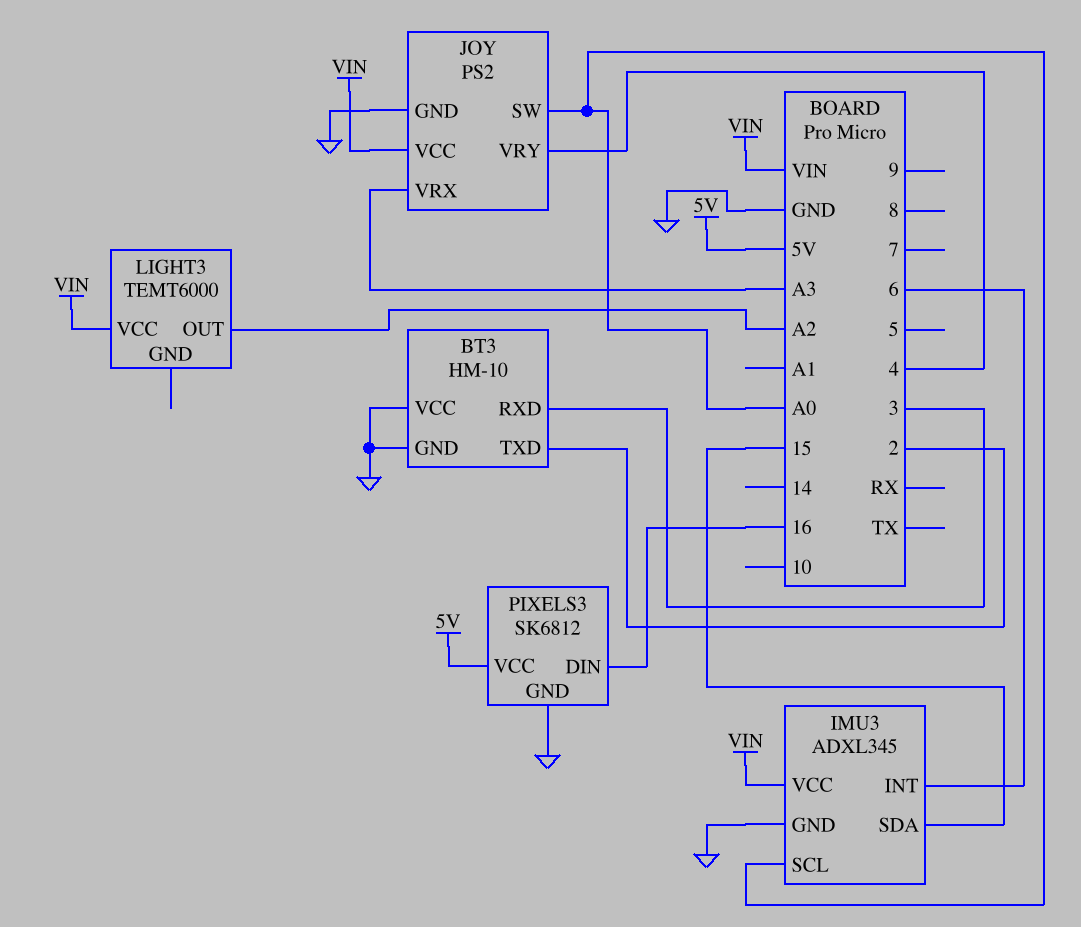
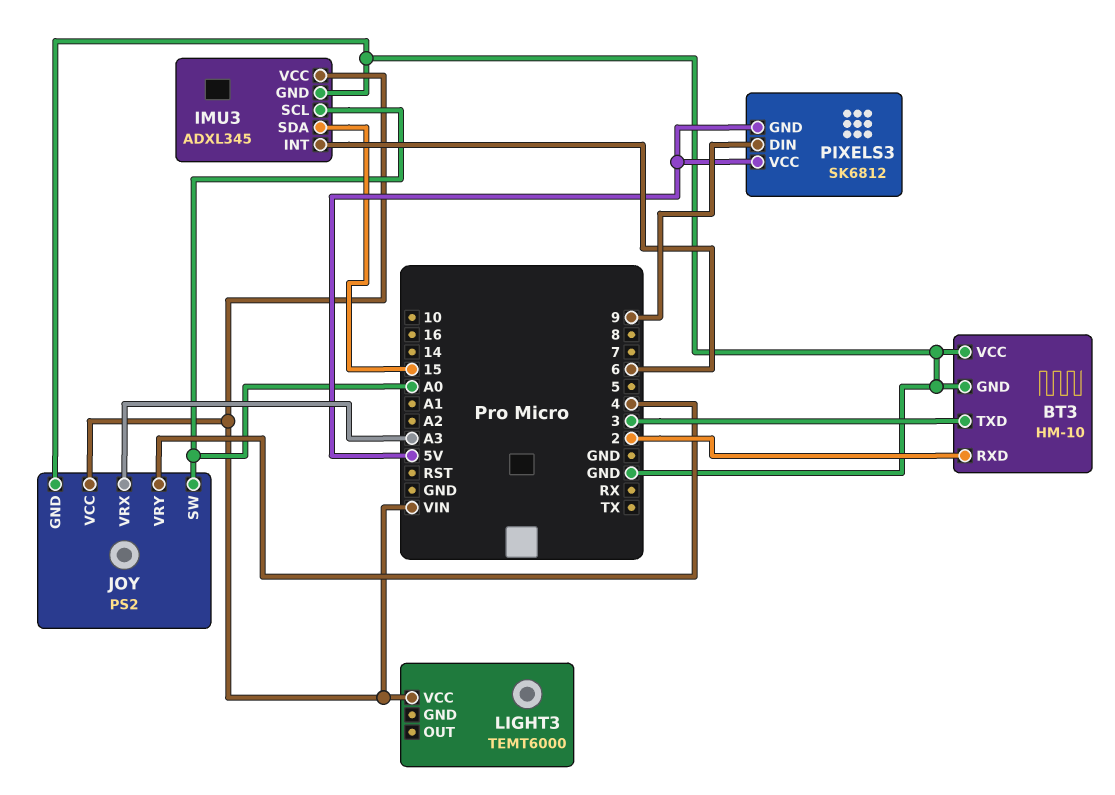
BT3 pin RXD: 3 -> 2
BT3 pin TXD: 2 -> 3
LIGHT3 pin OUT: A2 -> none
PIXELS3 pin DIN: 16 -> 9
PIXELS3 pin GND: GND -> 5V

